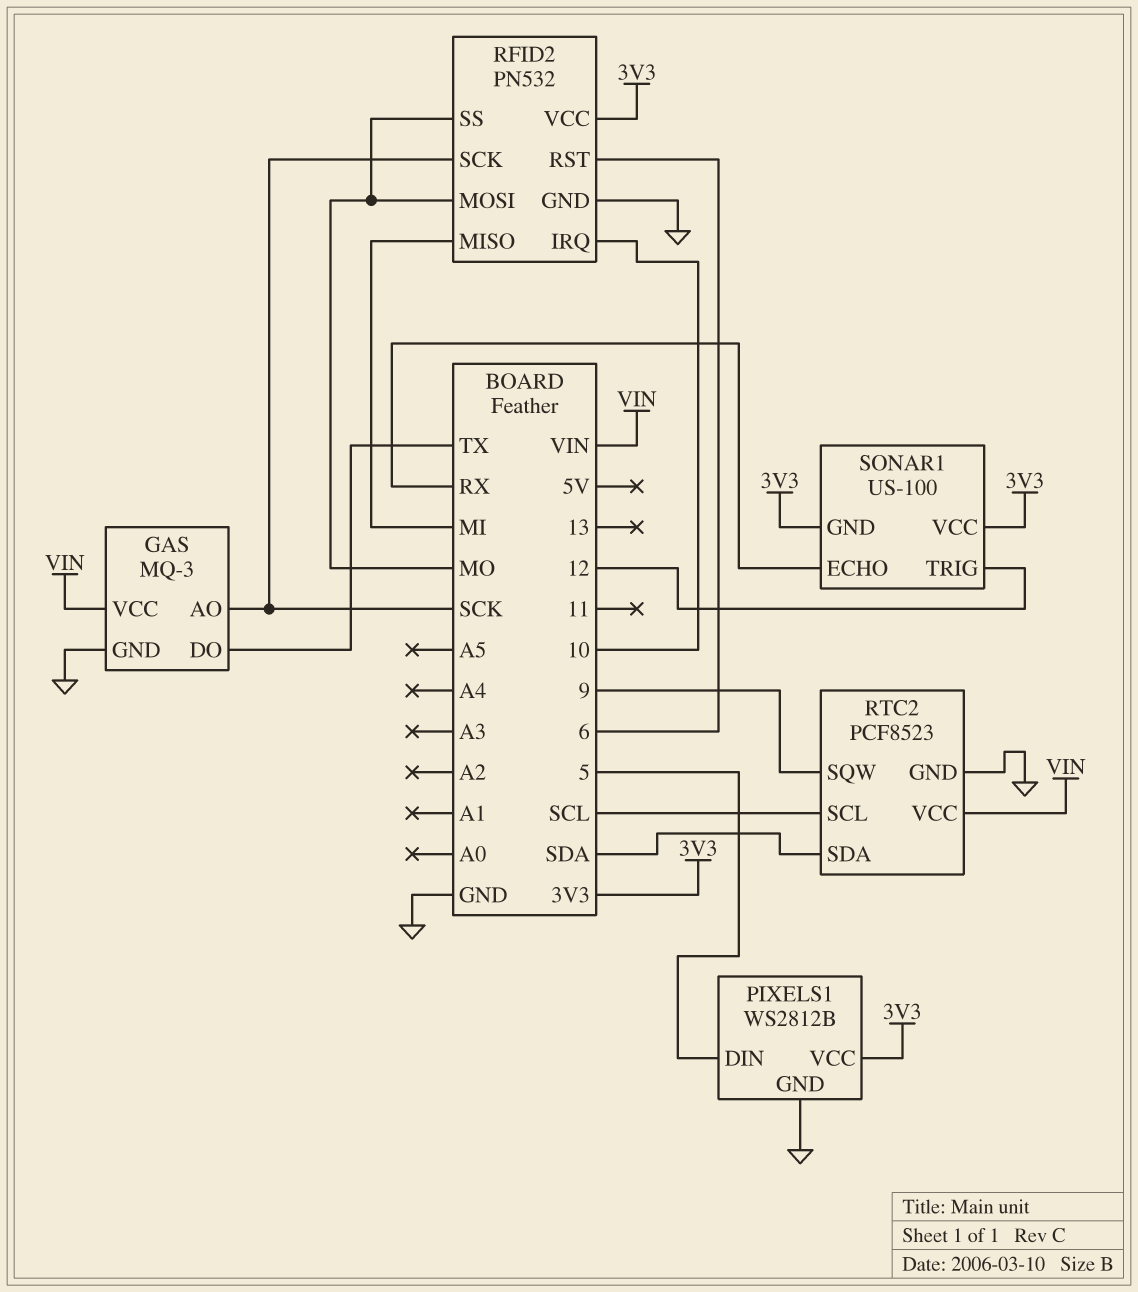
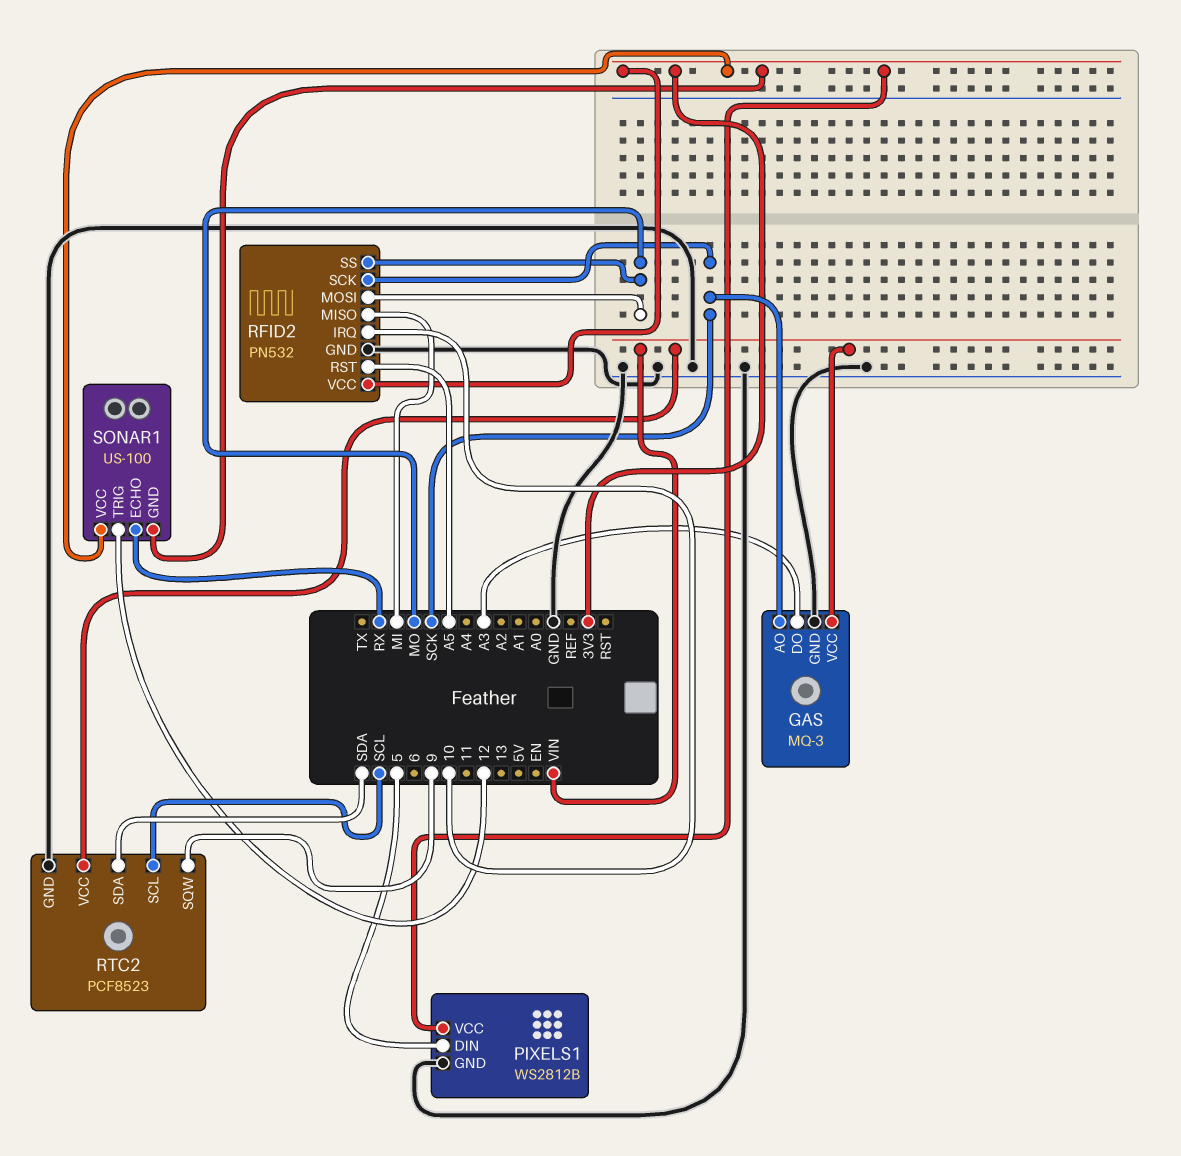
GAS pin DO: TX -> A3
RFID2 pin RST: 6 -> A5

